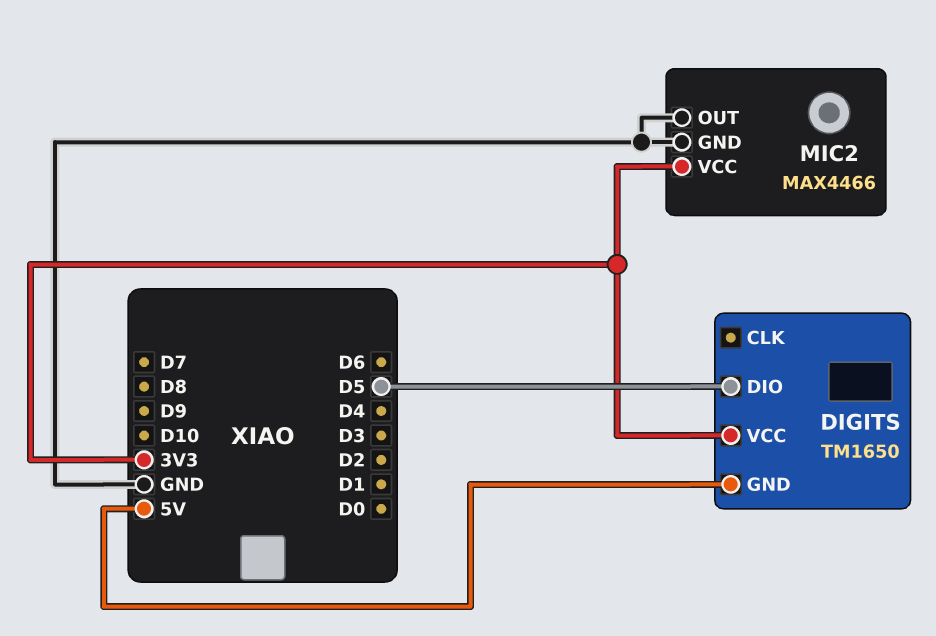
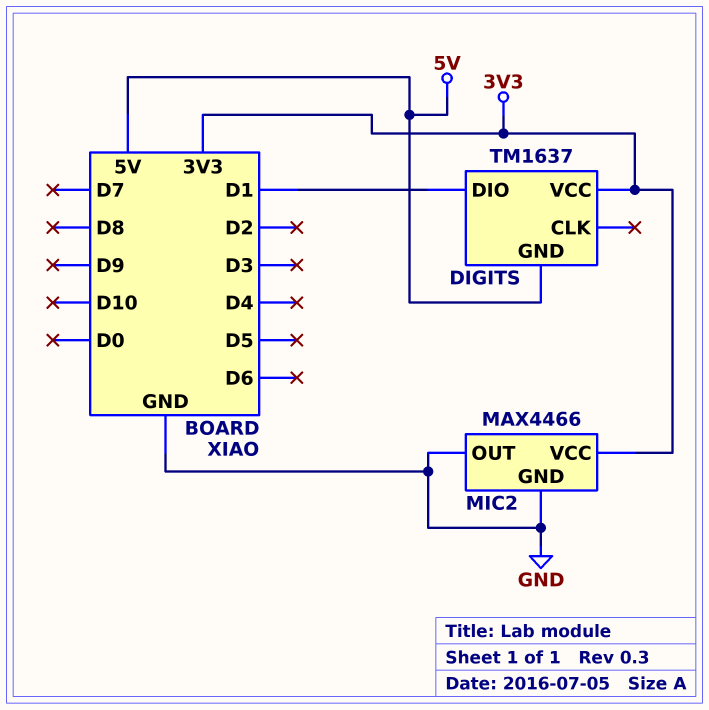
DIGITS: TM1650 -> TM1637
DIGITS pin DIO: D5 -> D1

